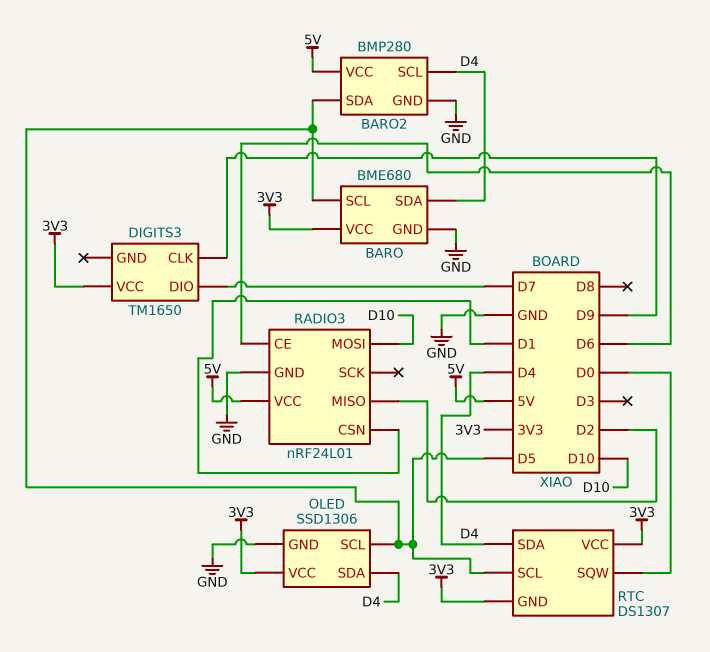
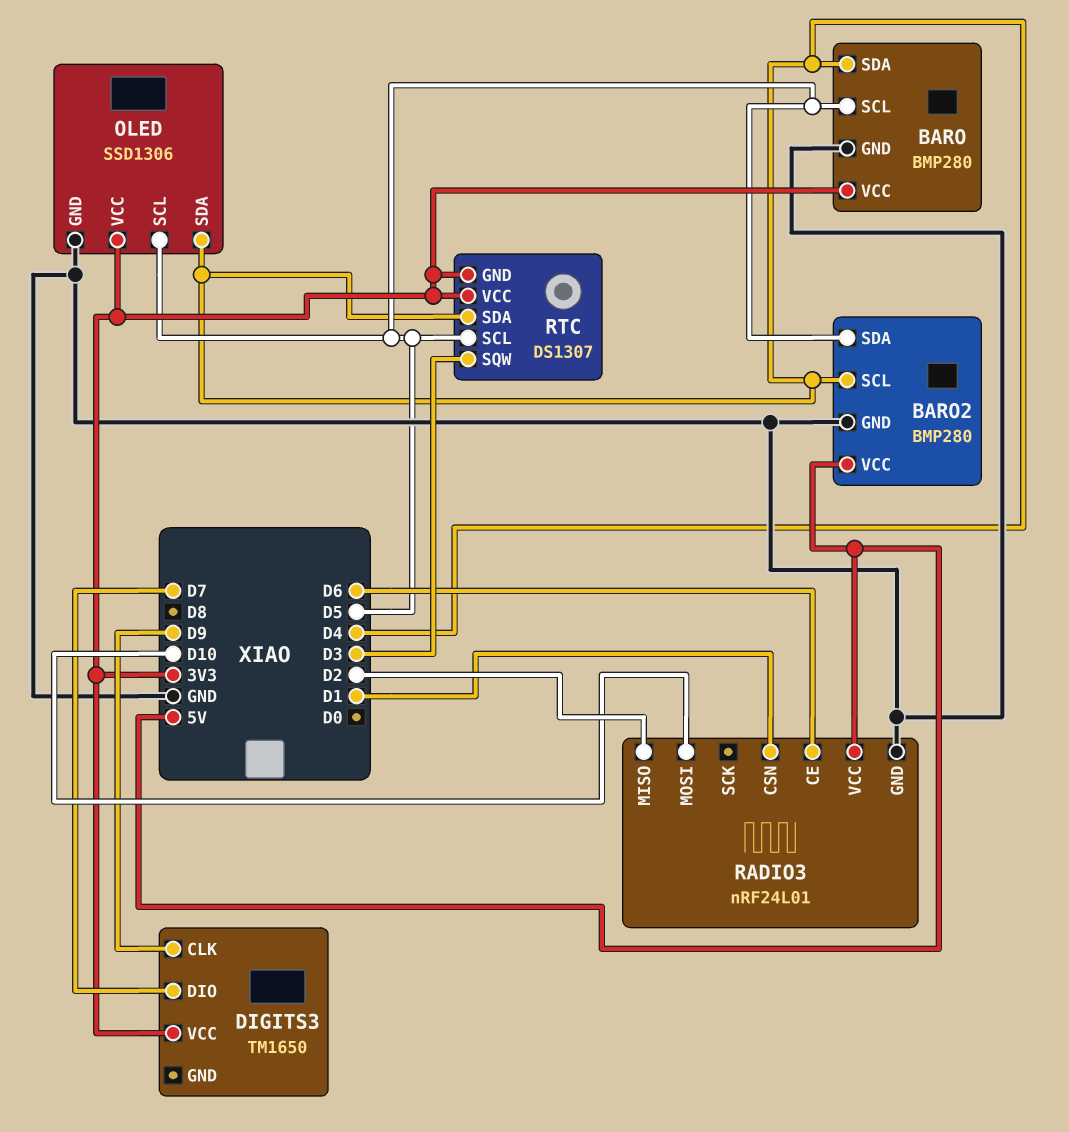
BARO: BME680 -> BMP280
RTC pin SQW: D0 -> D3

